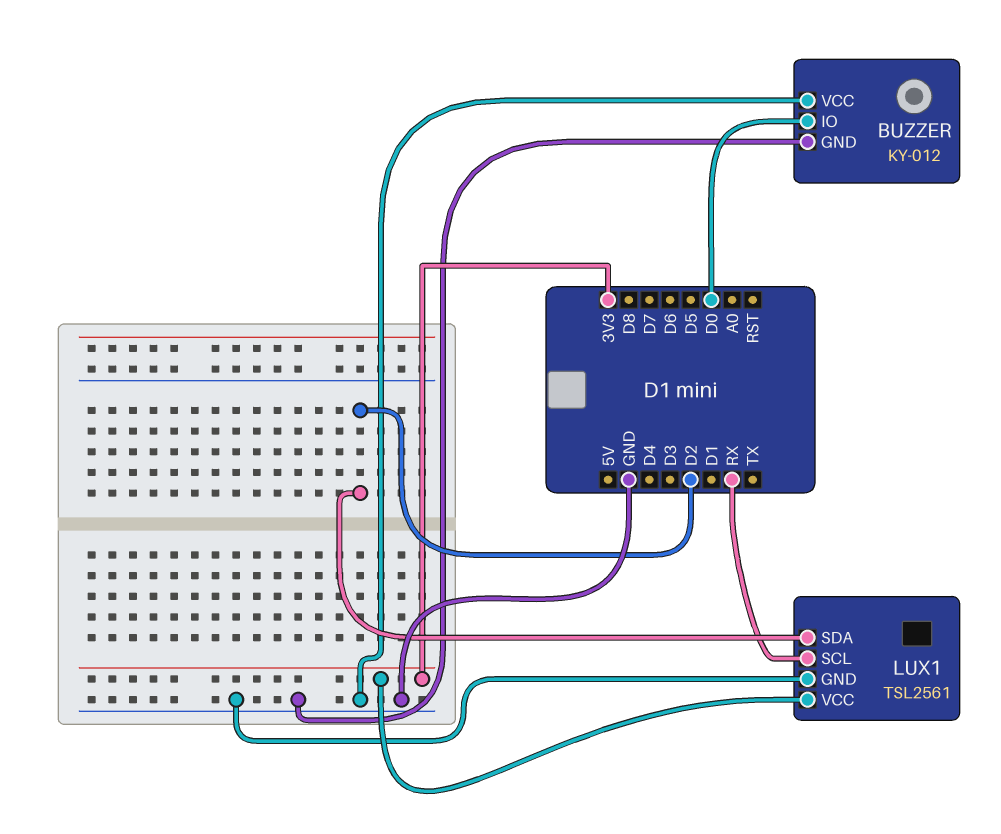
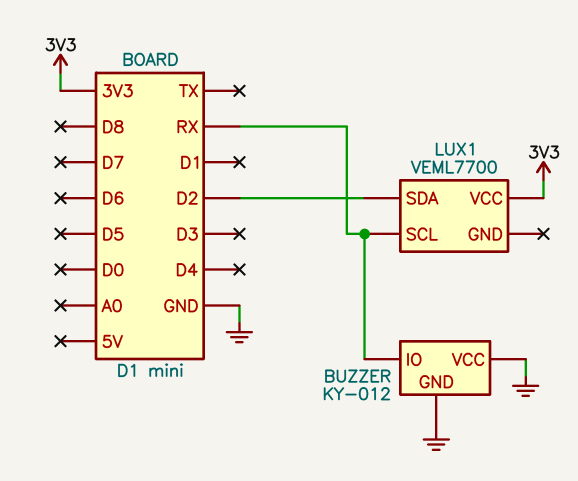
BUZZER pin IO: D0 -> RX
LUX1: TSL2561 -> VEML7700
LUX1 pin GND: GND -> none

